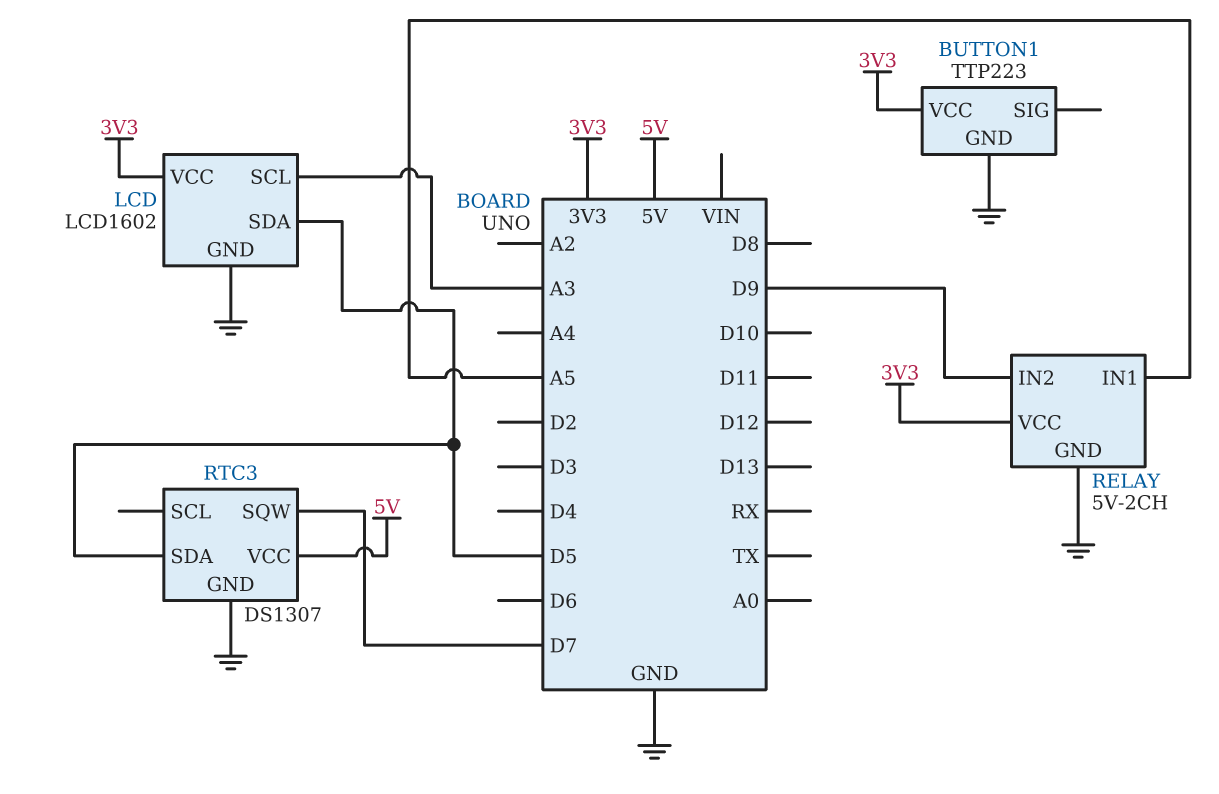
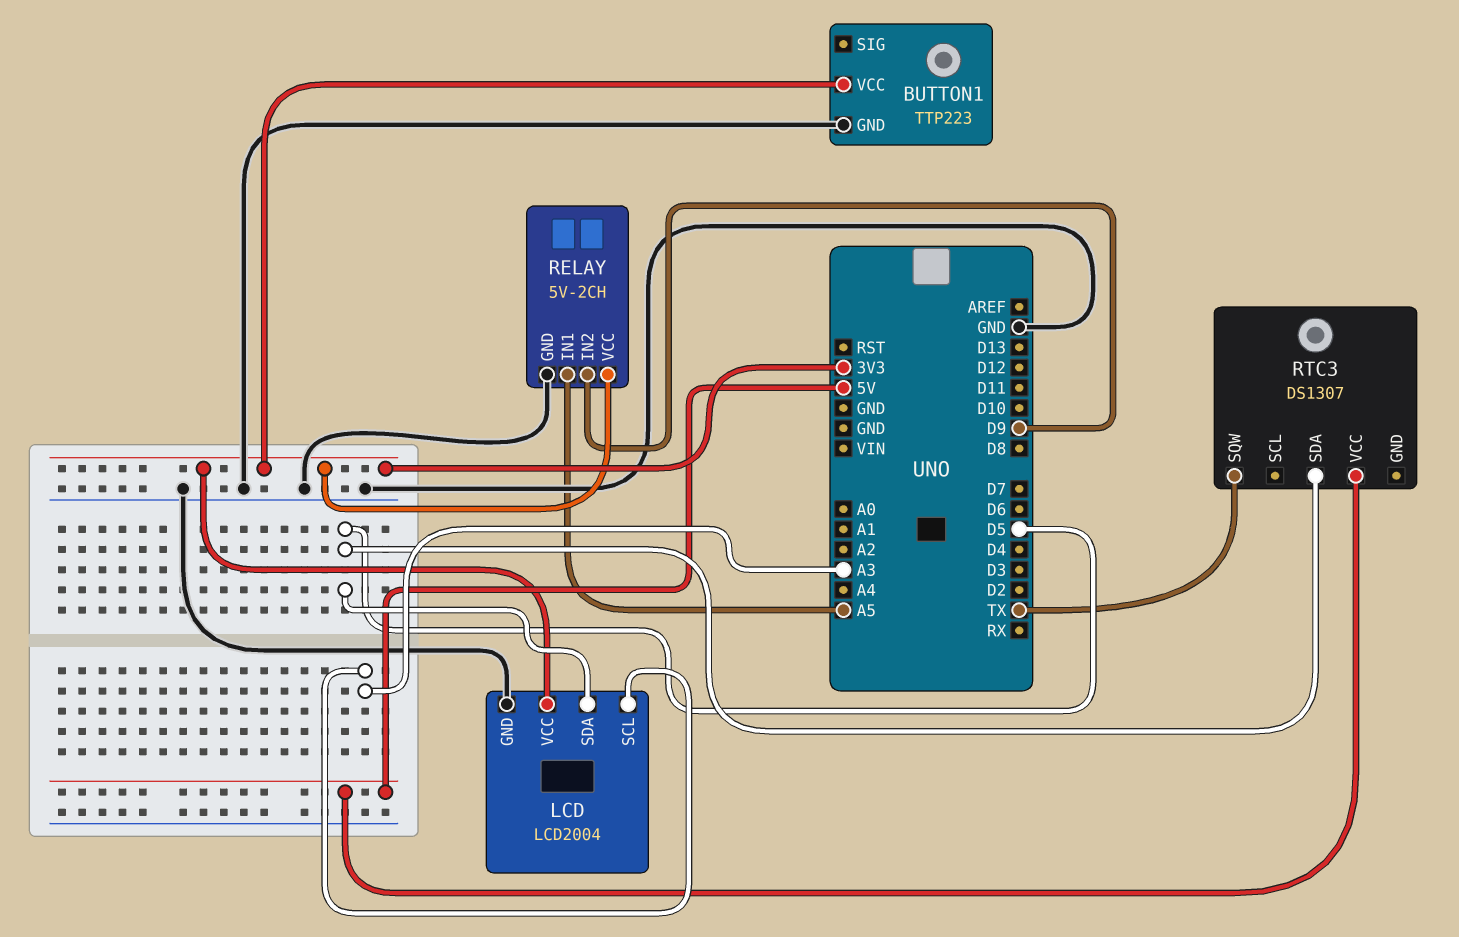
LCD: LCD1602 -> LCD2004
RTC3 pin GND: GND -> none
RTC3 pin SQW: D7 -> TX

